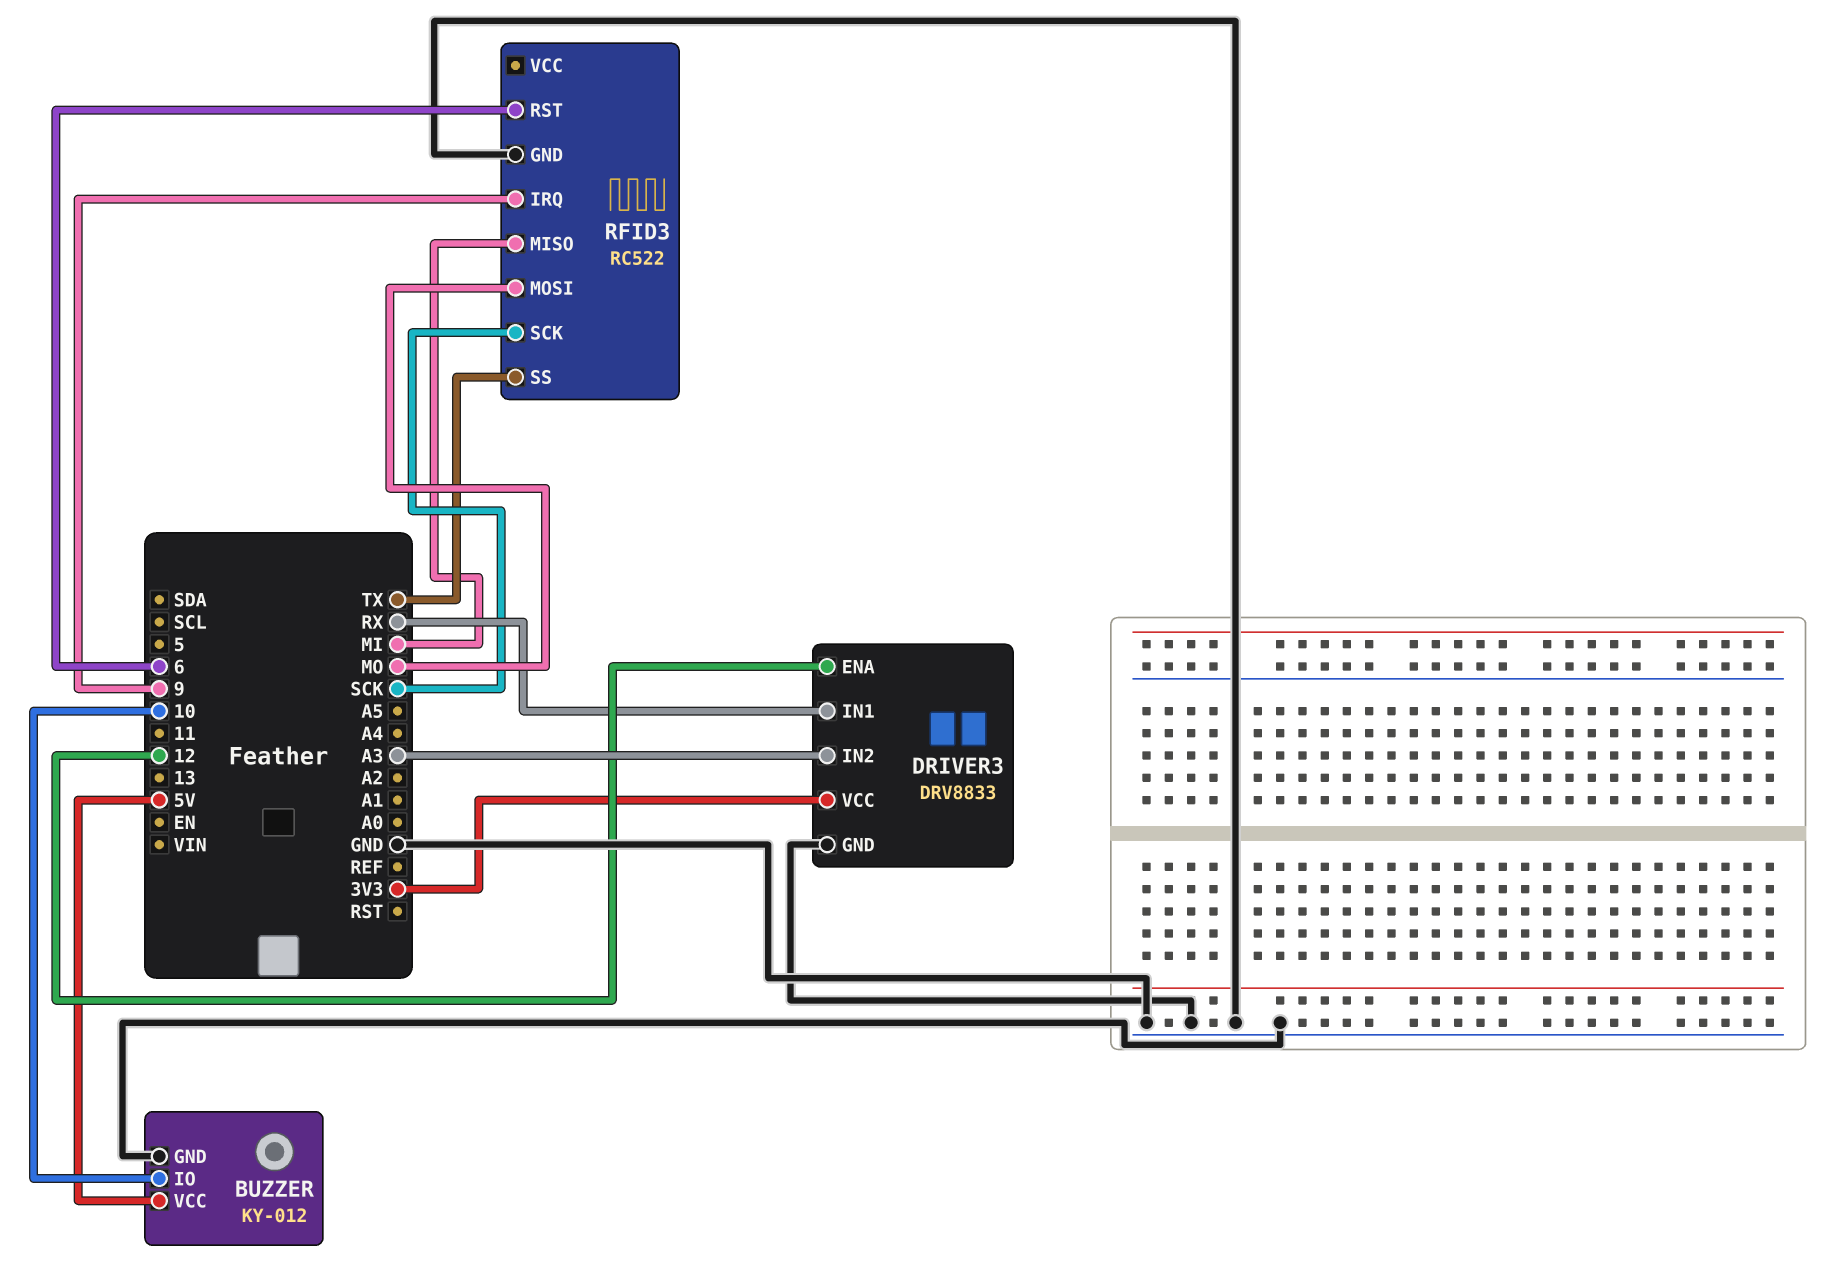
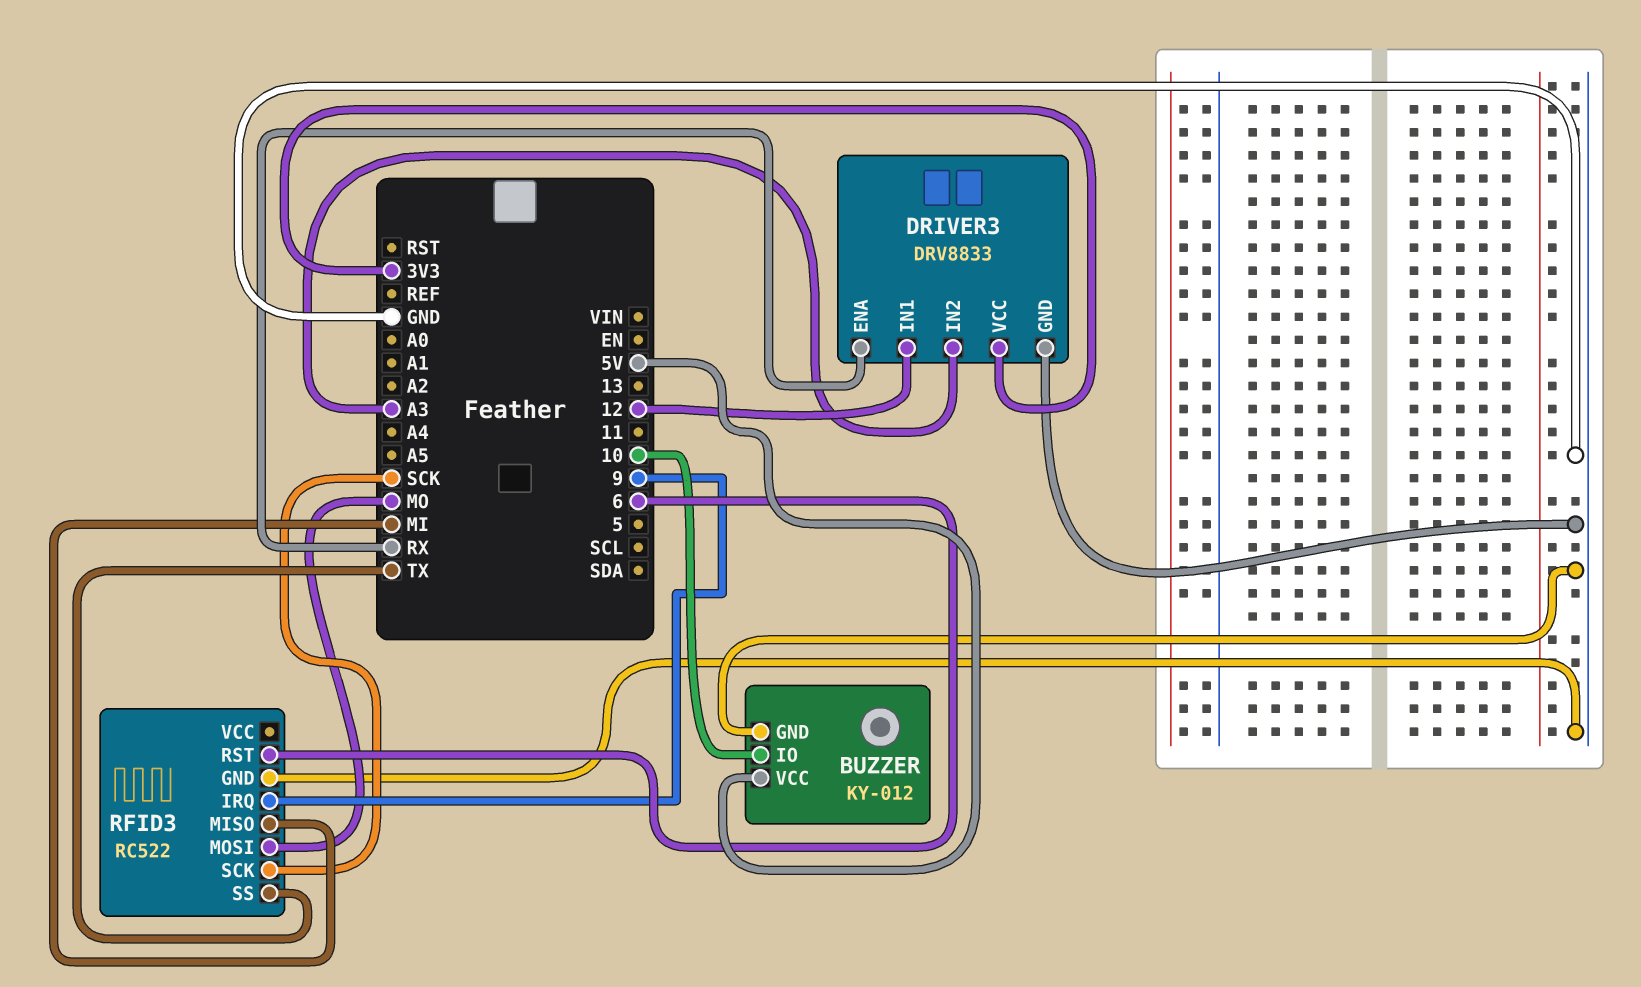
DRIVER3 pin ENA: 12 -> RX
DRIVER3 pin IN1: RX -> 12

